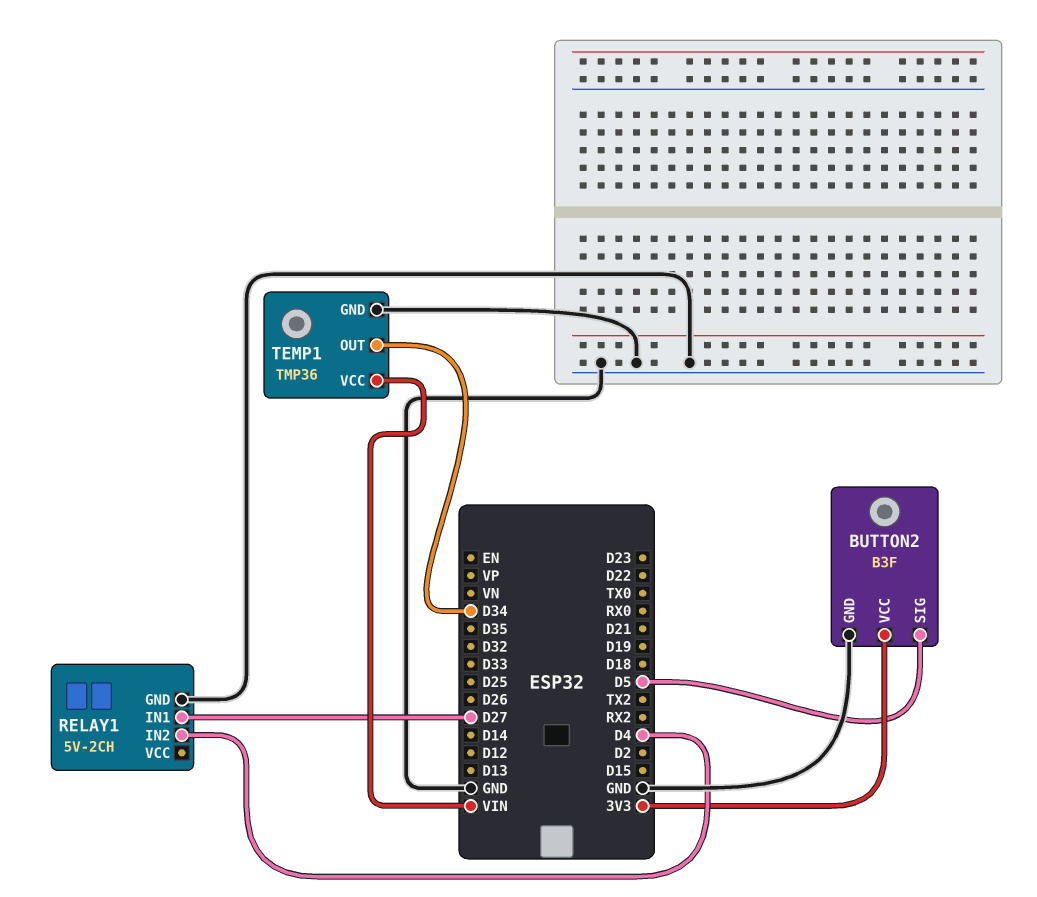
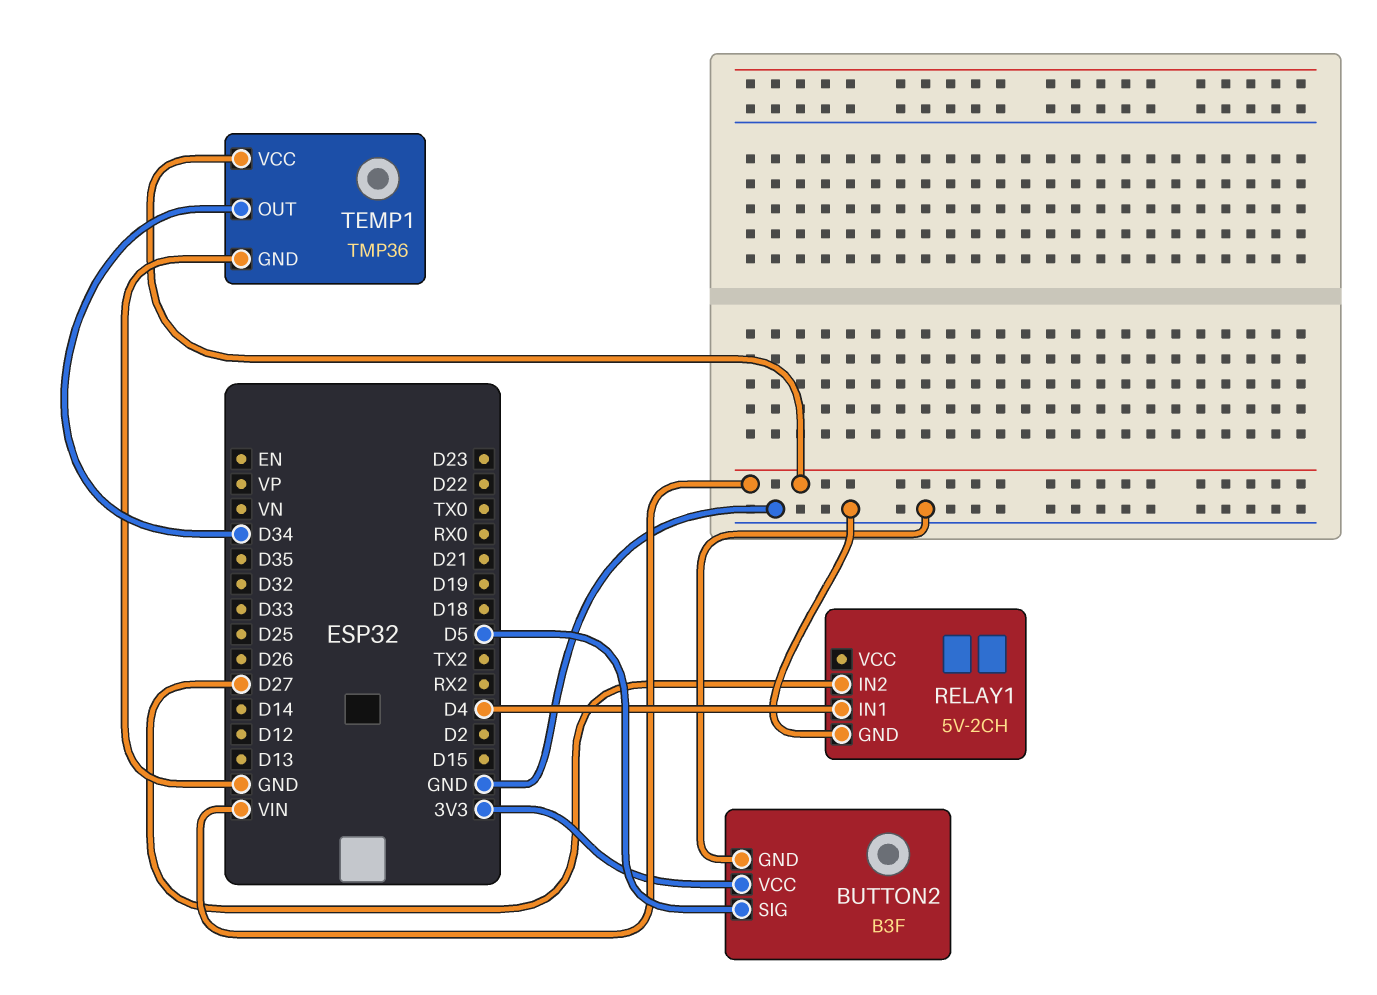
RELAY1 pin IN1: D27 -> D4
RELAY1 pin IN2: D4 -> D27

